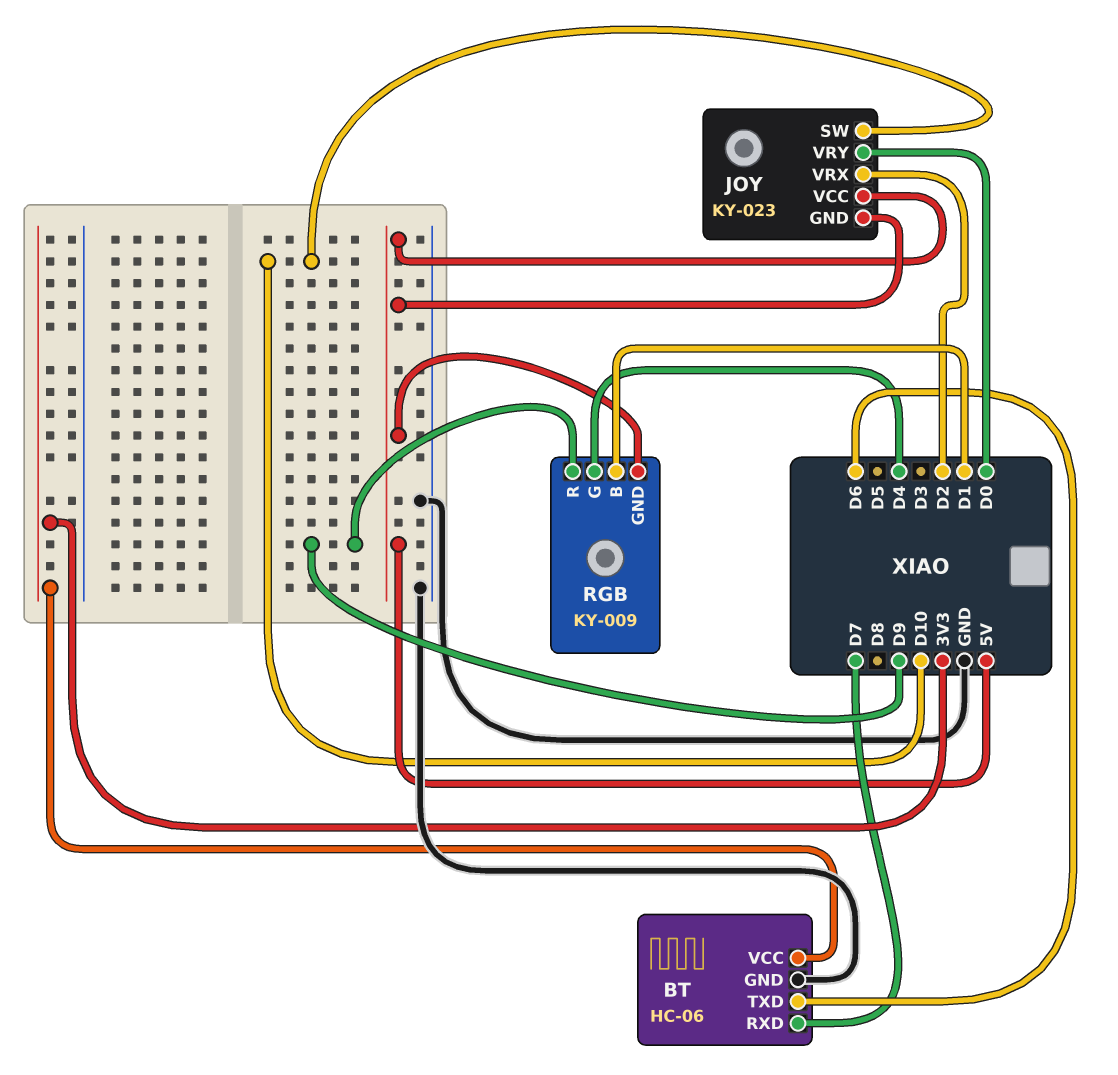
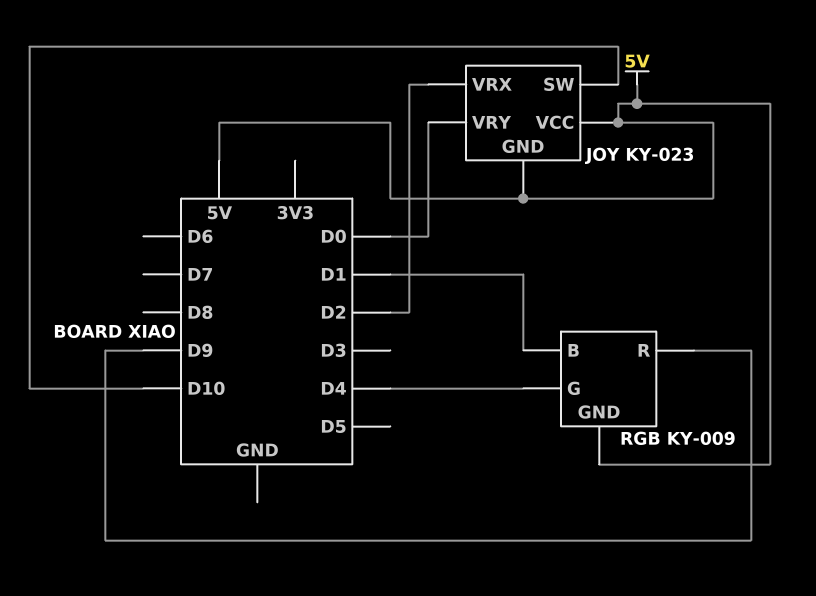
BT: HC-06 -> none
BT pin GND: GND -> none
BT pin RXD: D7 -> none
BT pin TXD: D6 -> none
BT pin VCC: 3V3 -> none

